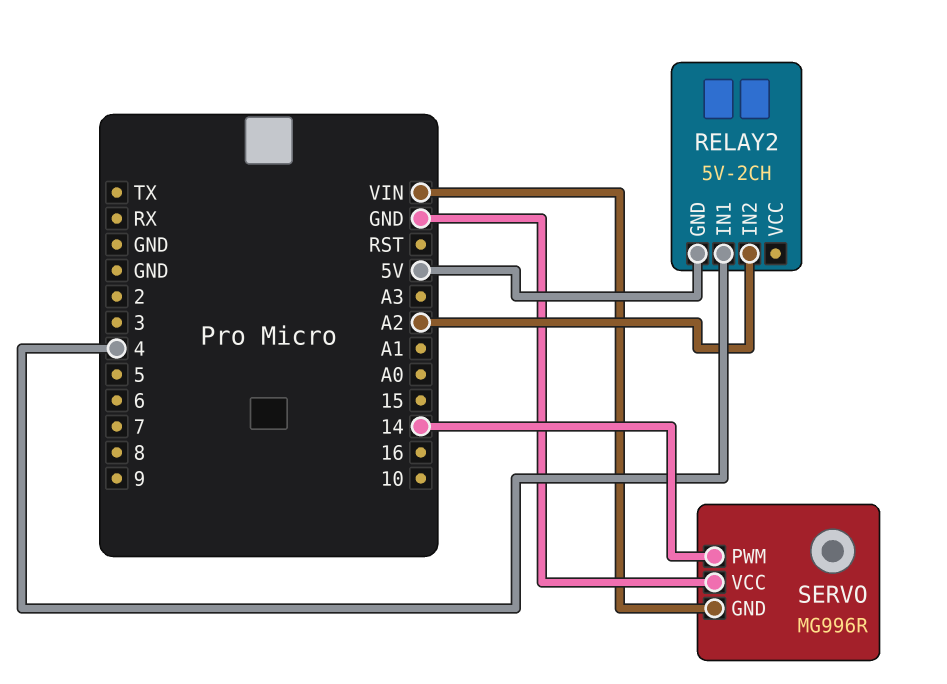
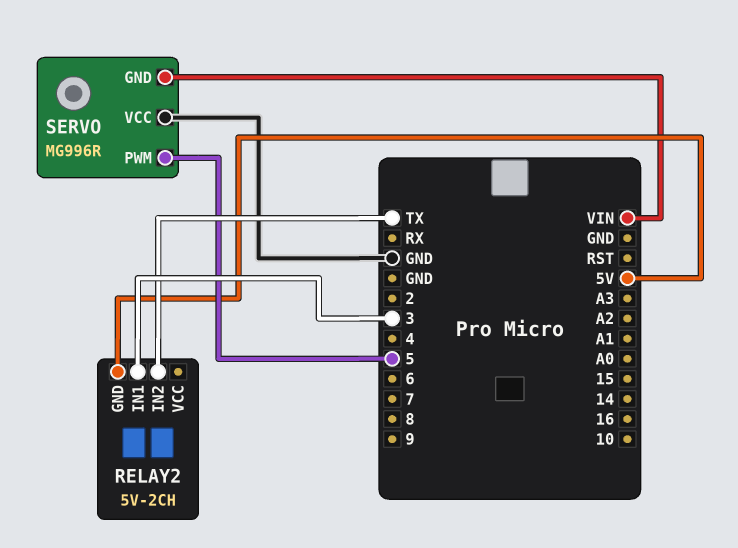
RELAY2 pin IN1: 4 -> 3
RELAY2 pin IN2: A2 -> TX
SERVO pin PWM: 14 -> 5

